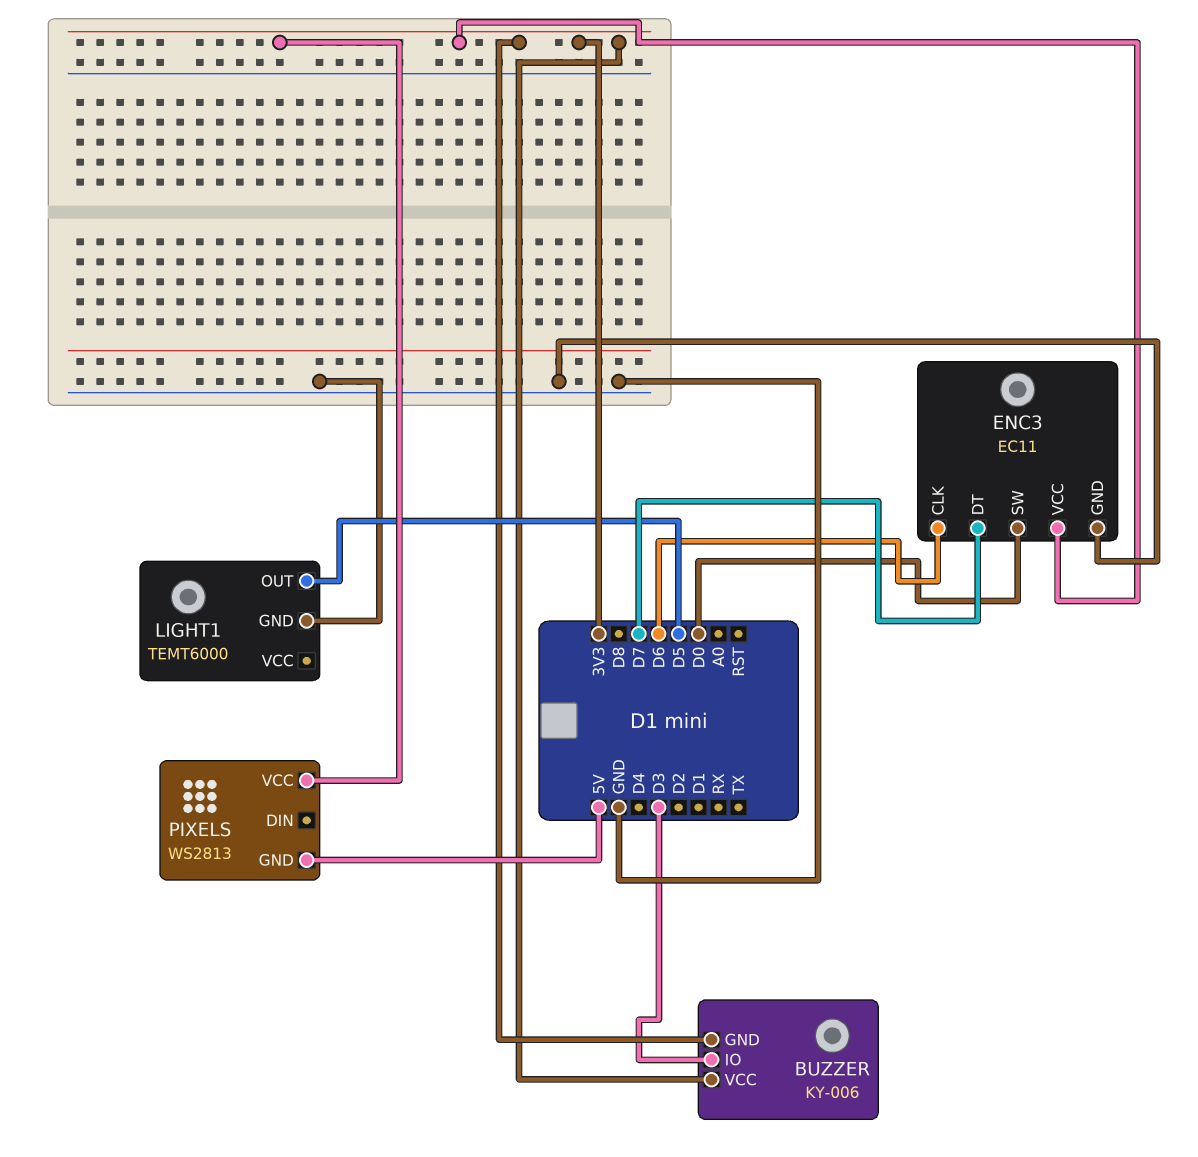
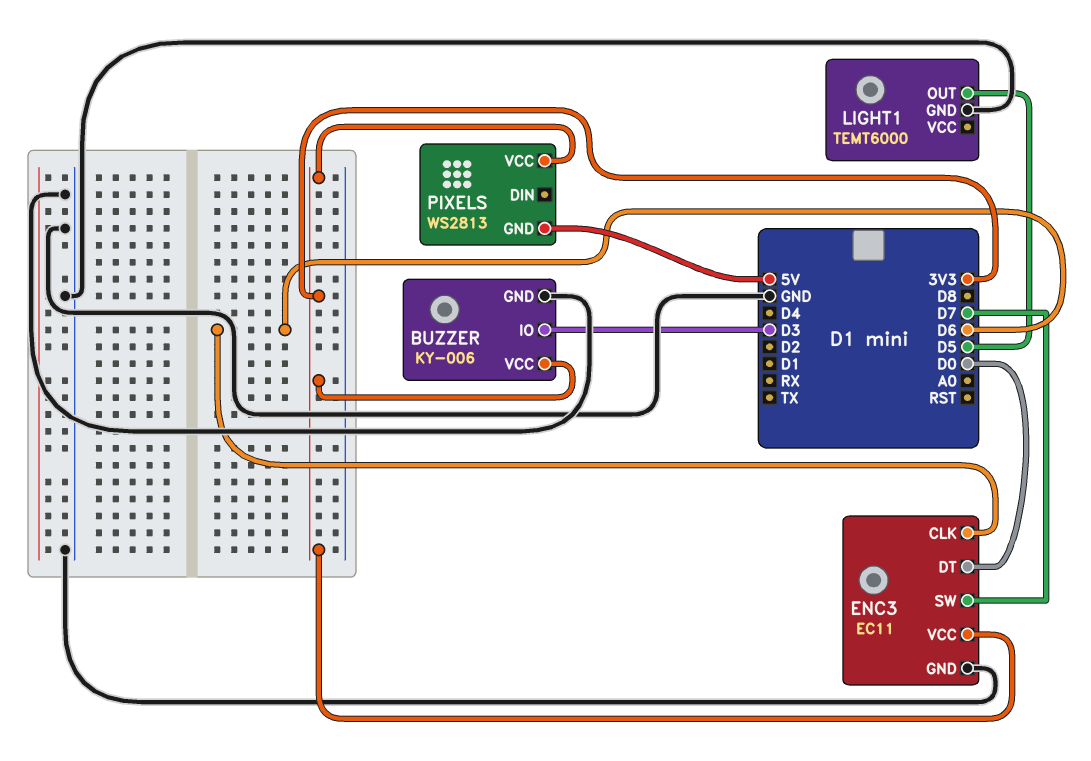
BUZZER pin GND: 3V3 -> GND
ENC3 pin DT: D7 -> D0
ENC3 pin SW: D0 -> D7

